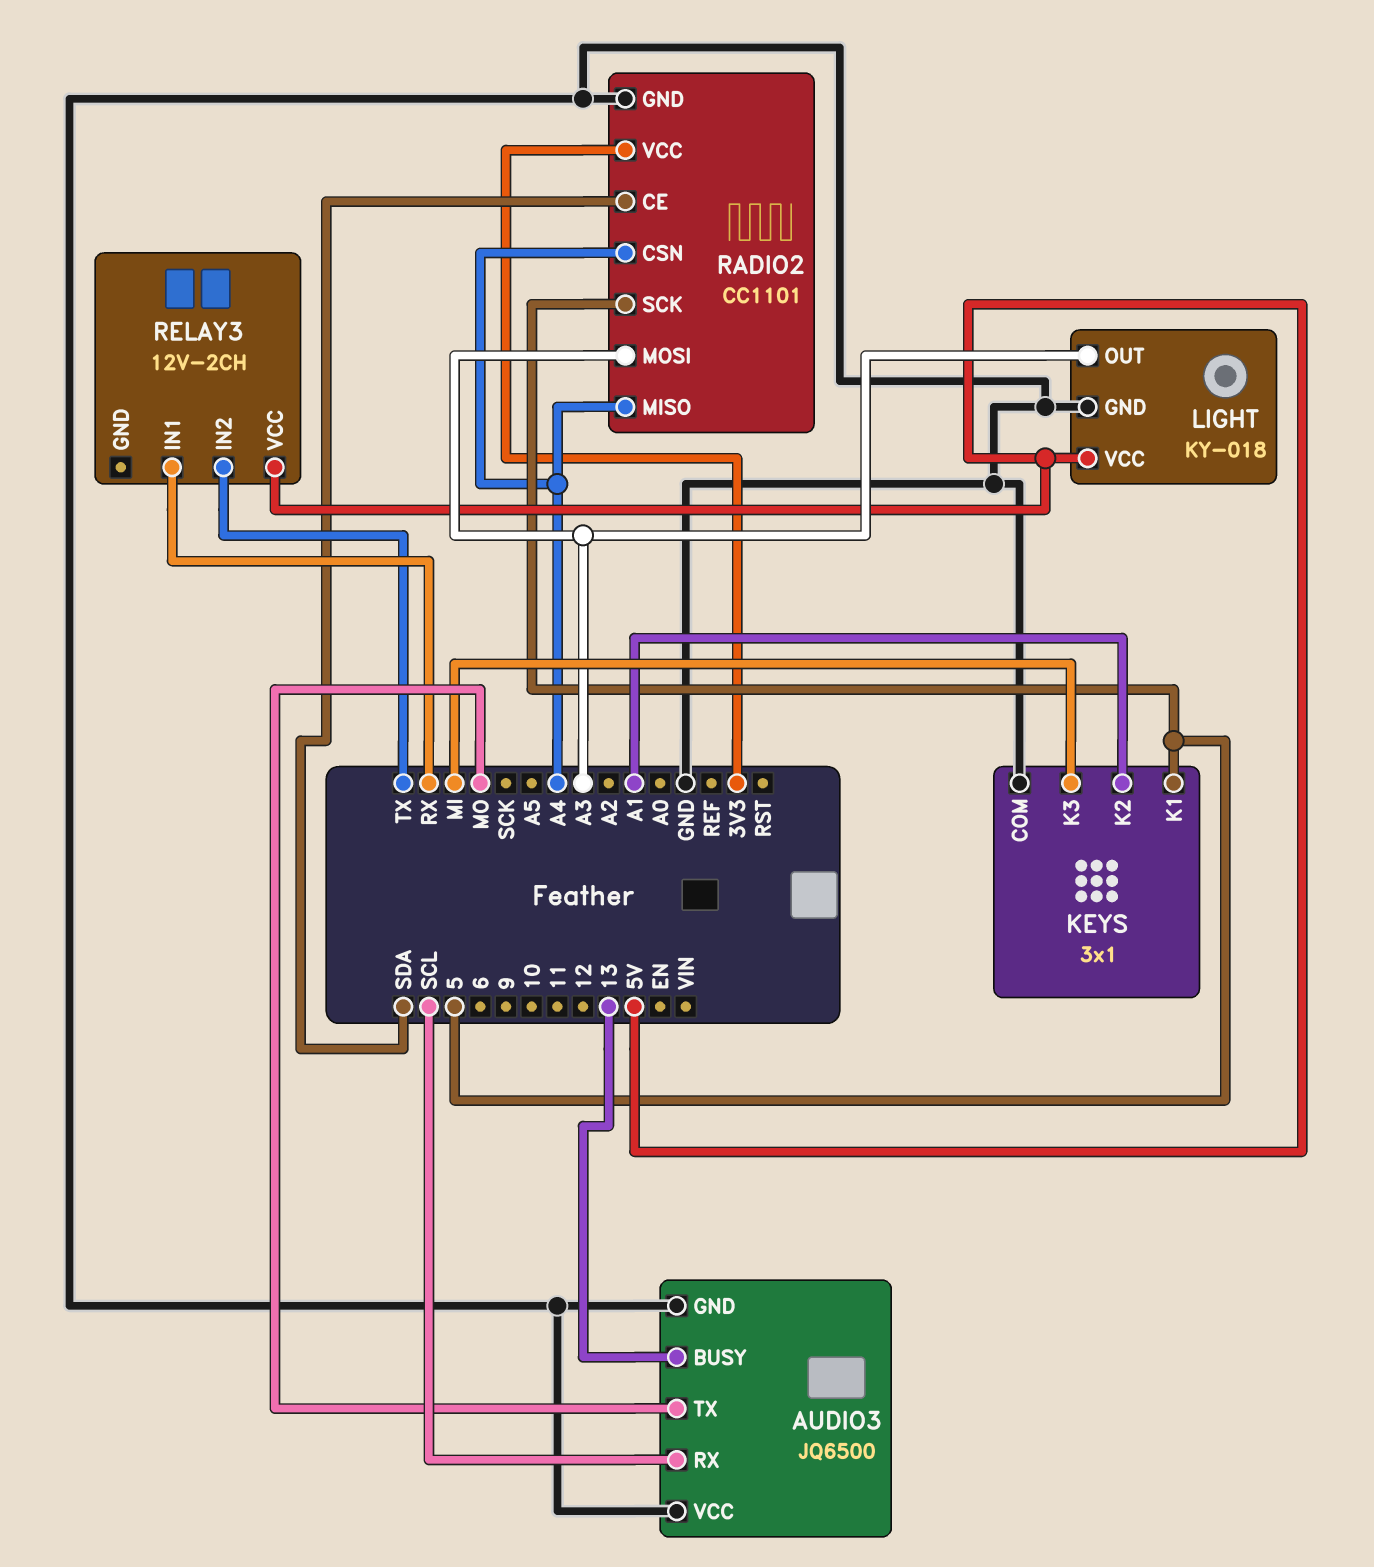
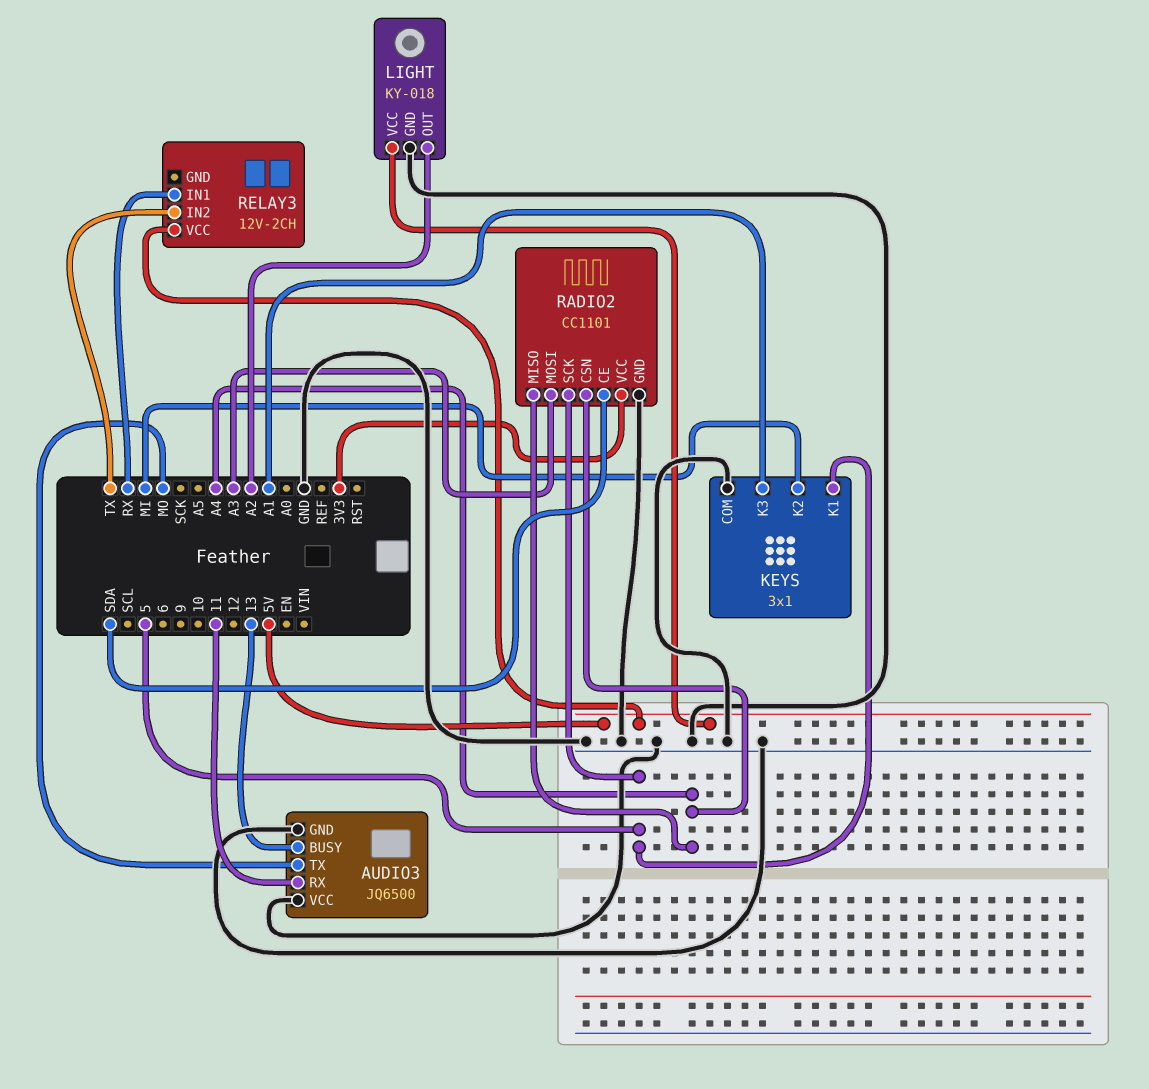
AUDIO3 pin RX: SCL -> 11
KEYS pin K2: A1 -> MI
KEYS pin K3: MI -> A1
LIGHT pin OUT: A3 -> A2

